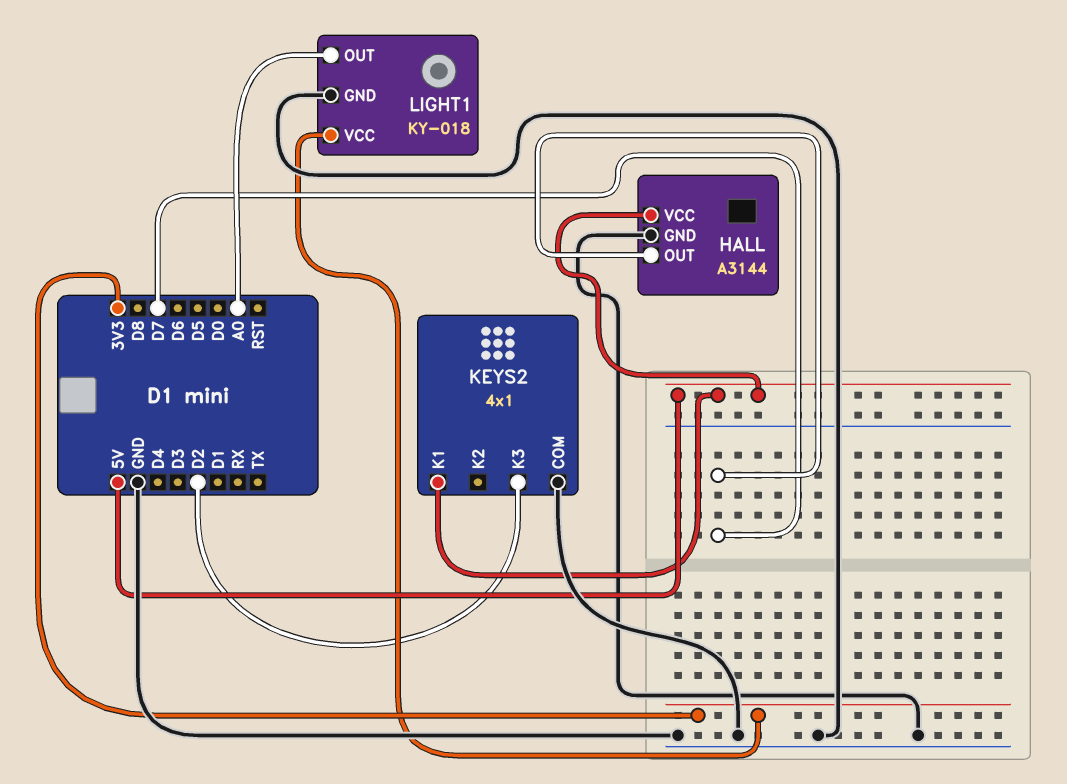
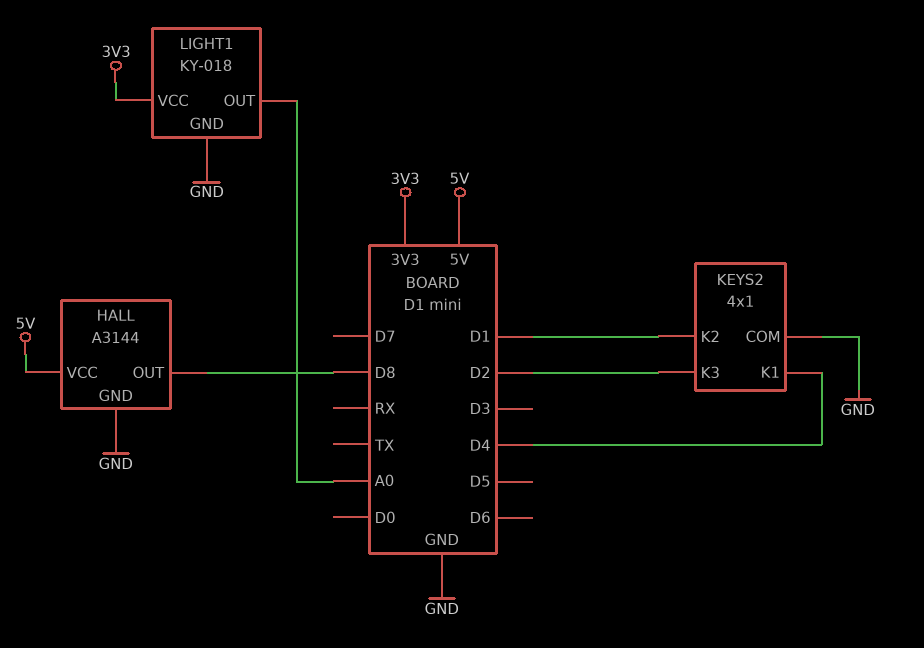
HALL pin OUT: D7 -> D8
KEYS2 pin K1: 5V -> D4
KEYS2 pin K2: none -> D1

